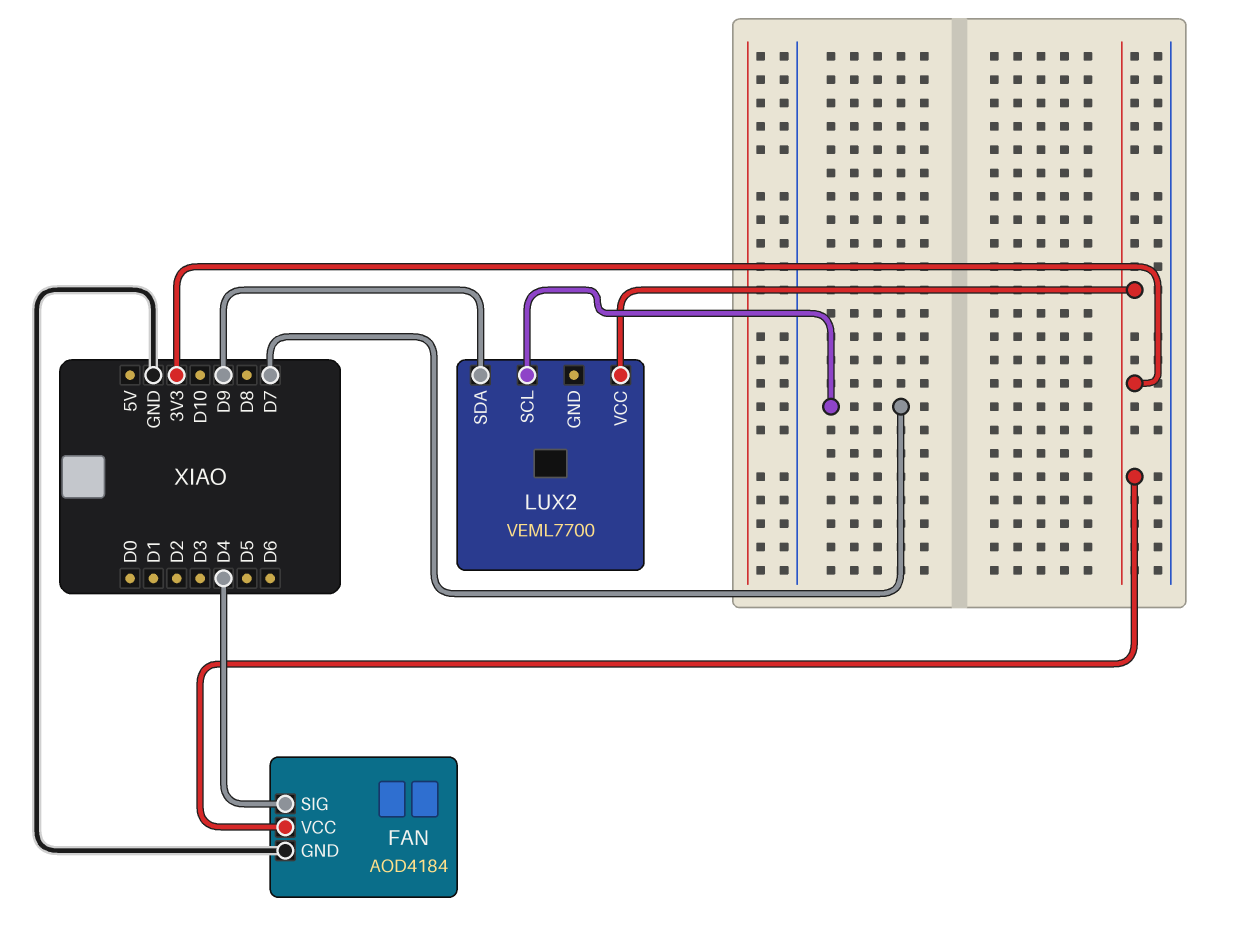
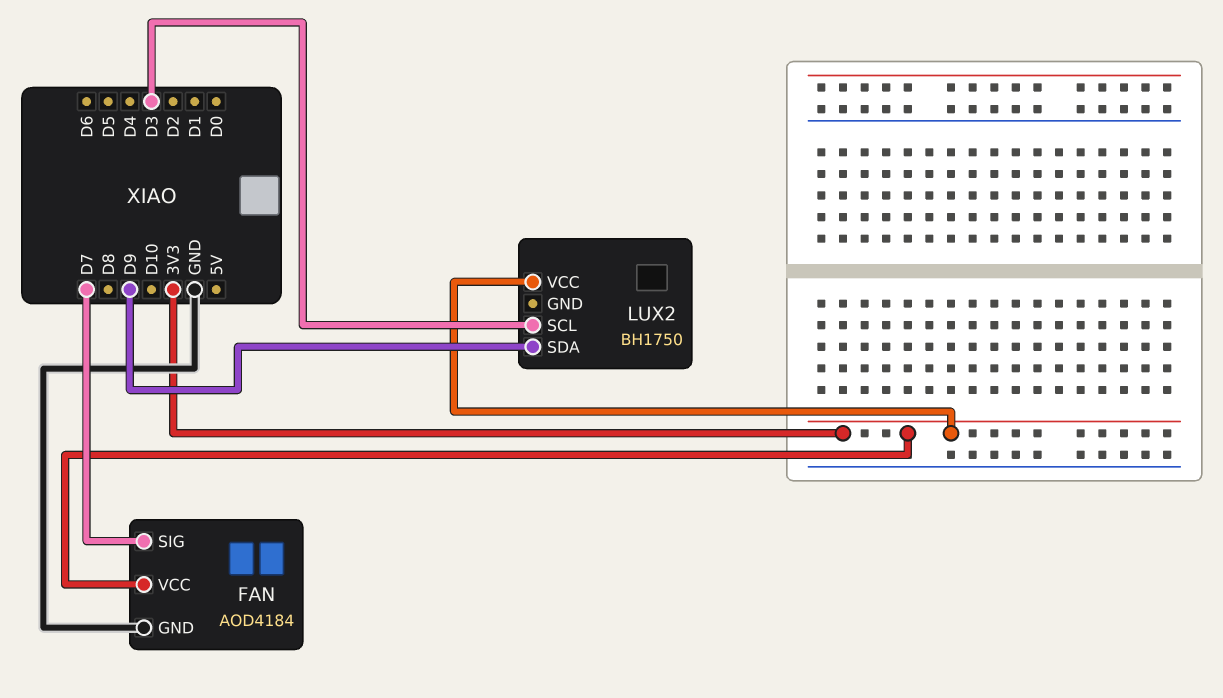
FAN pin SIG: D4 -> D7
LUX2: VEML7700 -> BH1750
LUX2 pin SCL: D7 -> D3

